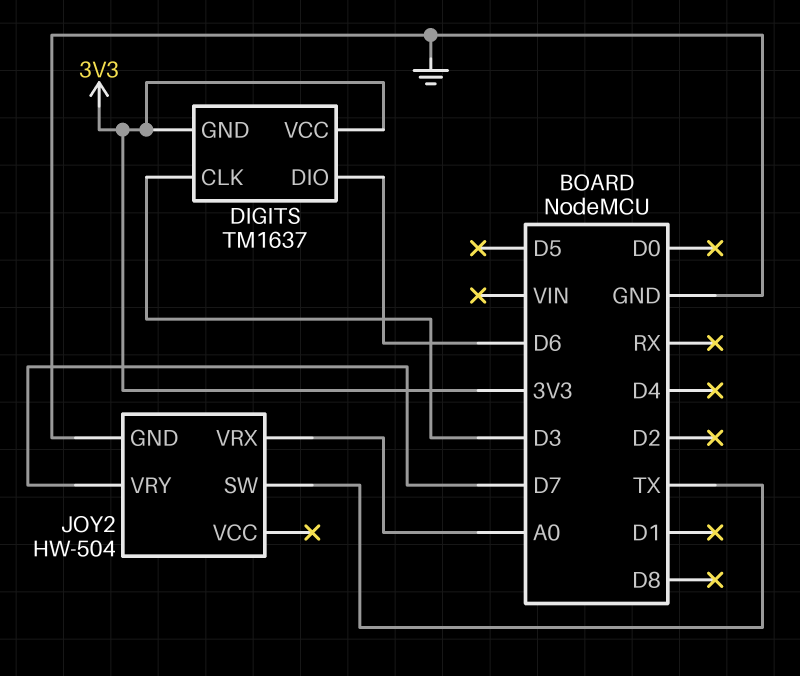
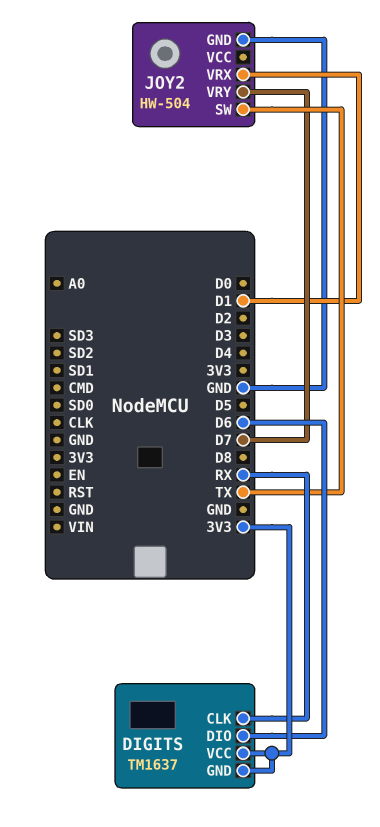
DIGITS pin CLK: D3 -> RX
JOY2 pin VRX: A0 -> D1

